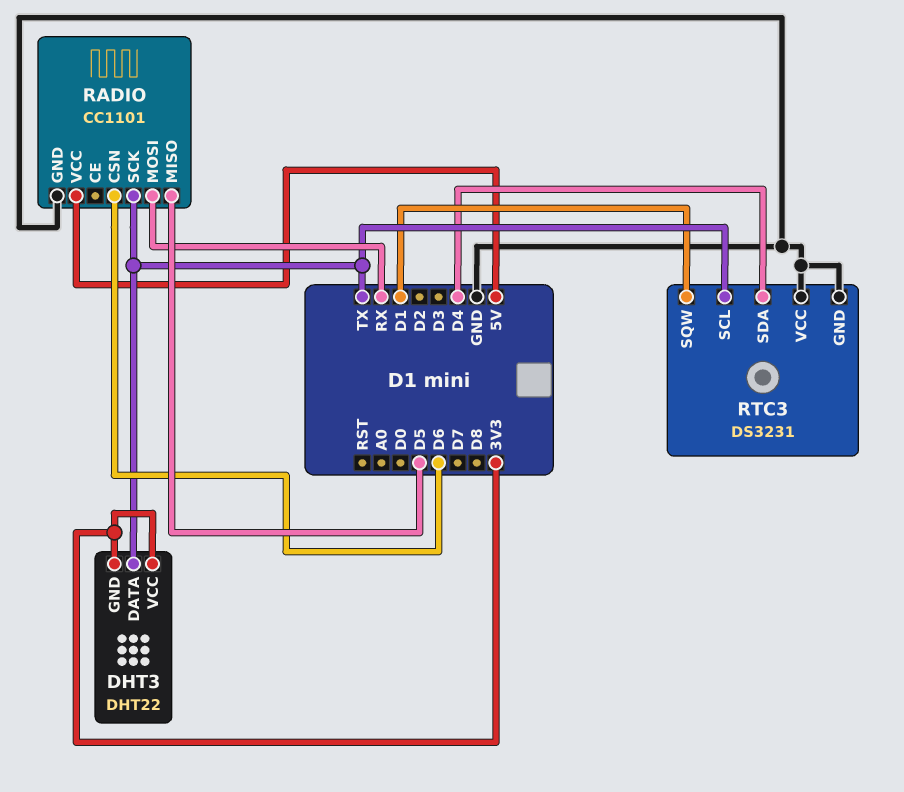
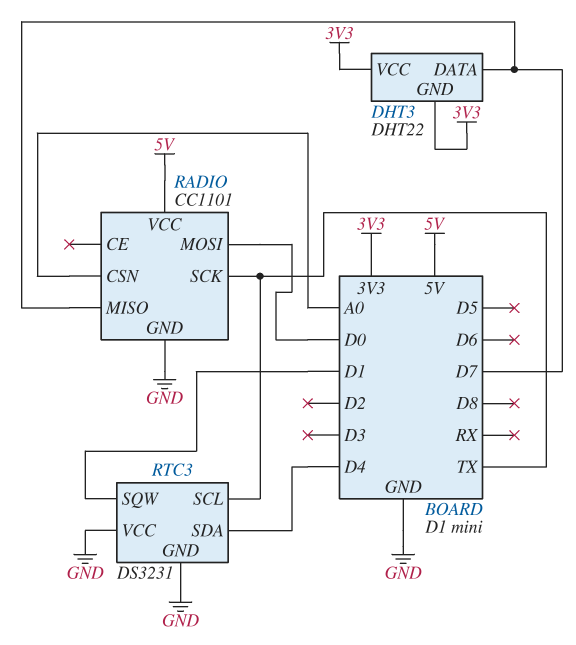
DHT3 pin DATA: TX -> D7
RADIO pin CSN: D6 -> A0
RADIO pin MISO: D5 -> D7
RADIO pin MOSI: RX -> D0

